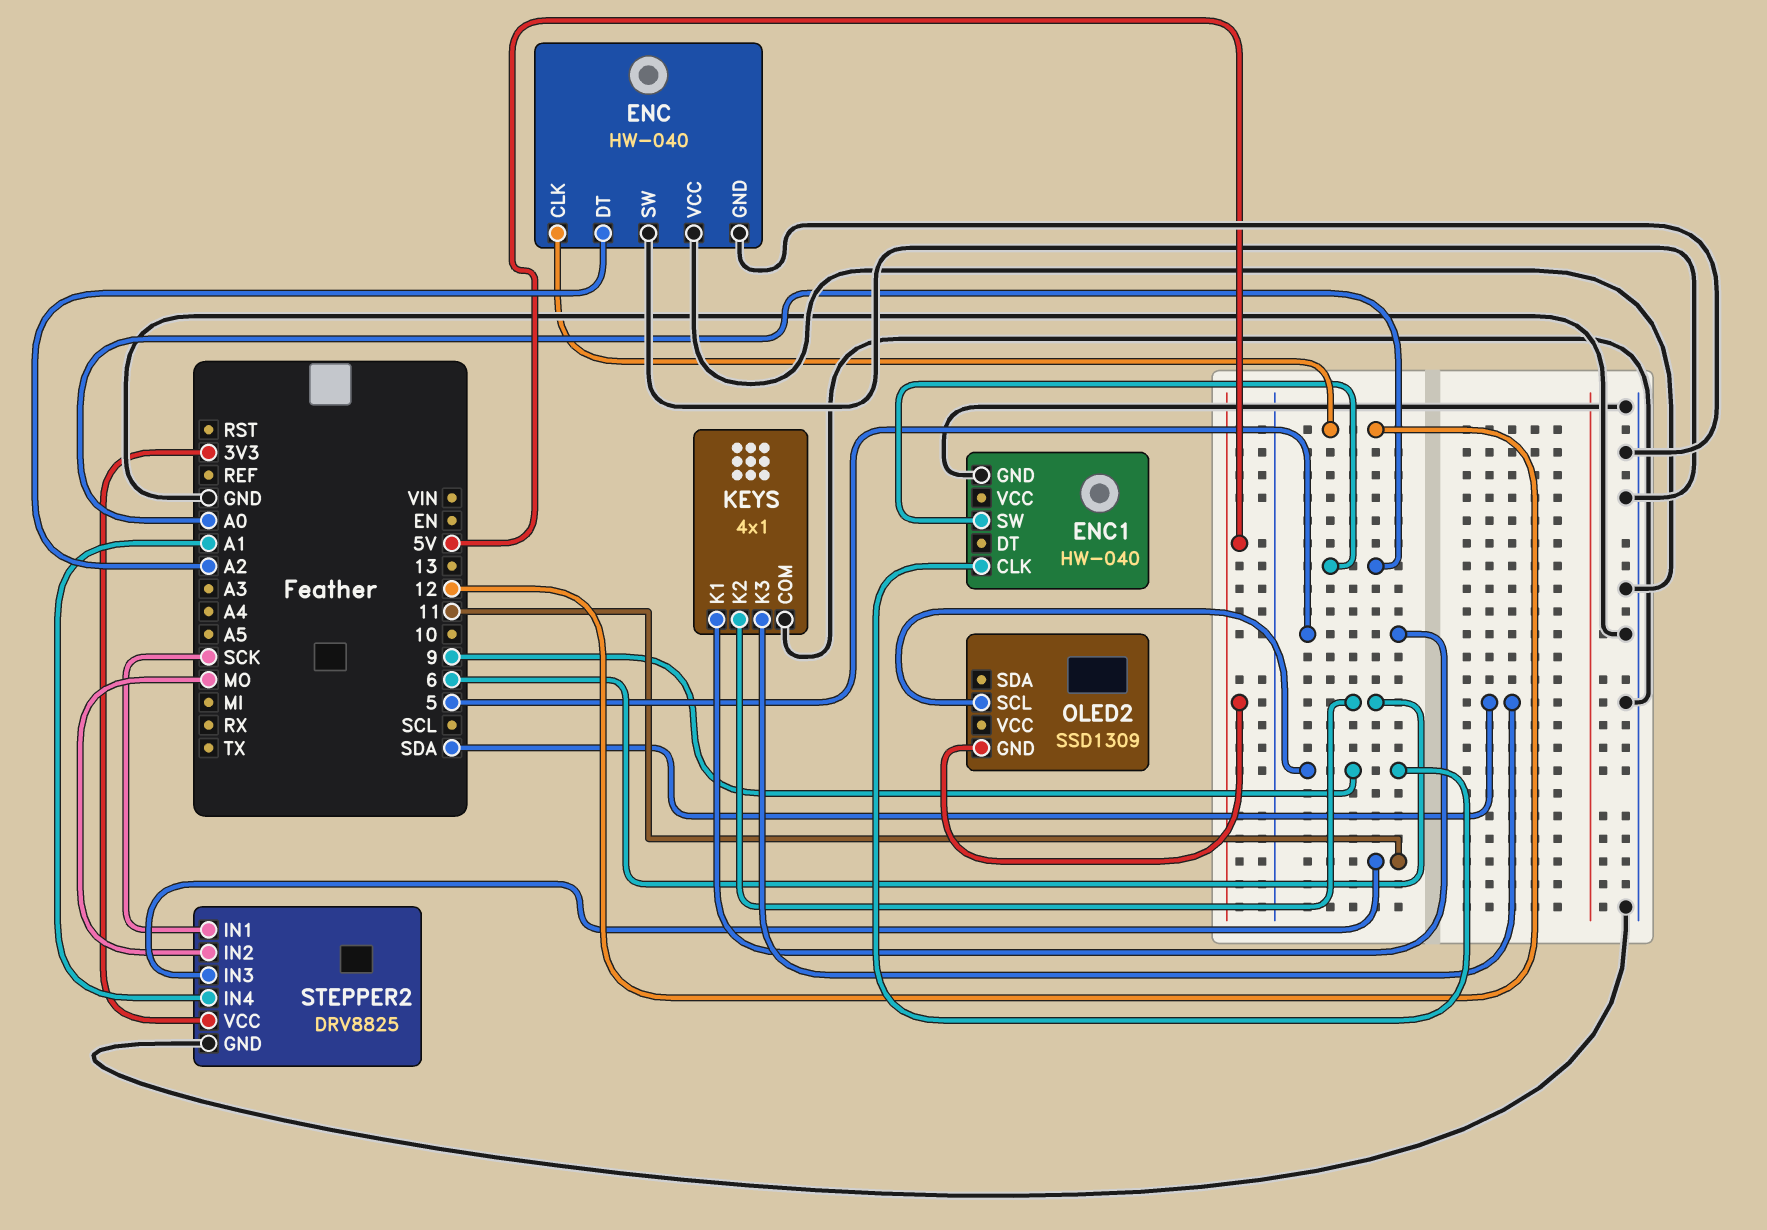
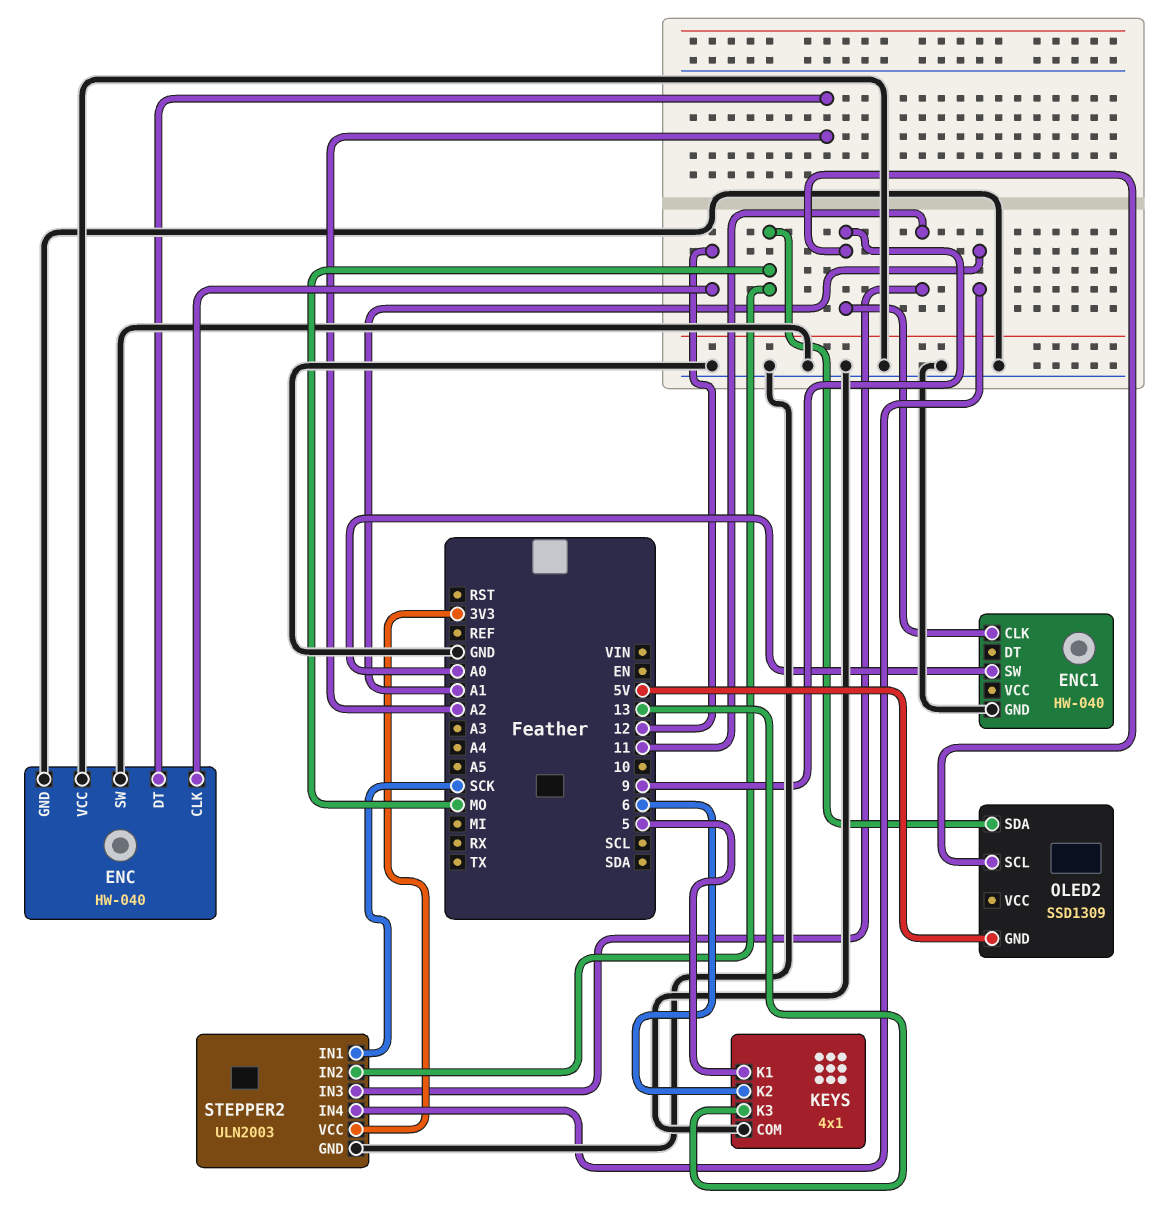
KEYS pin K3: SDA -> 13
OLED2 pin SDA: none -> MO
STEPPER2: DRV8825 -> ULN2003

